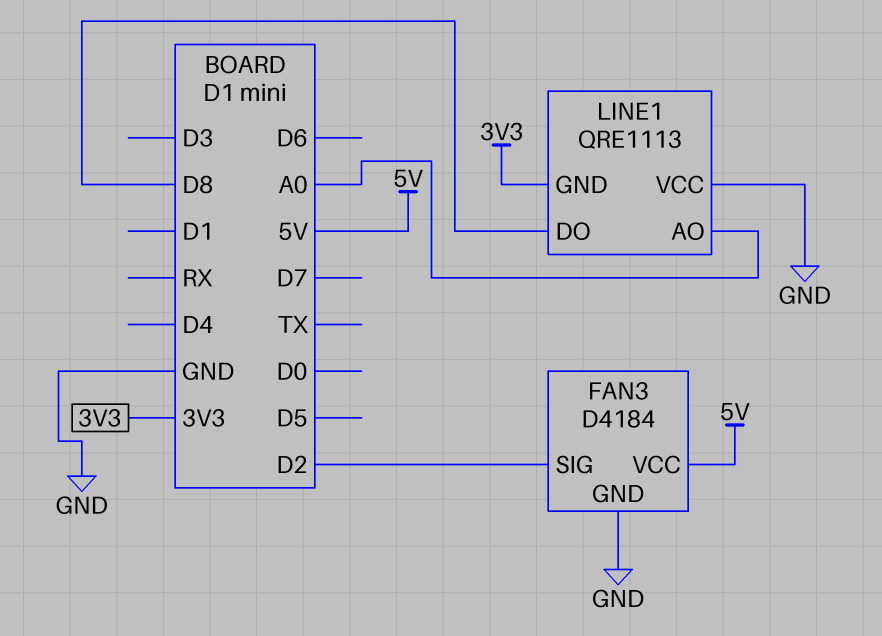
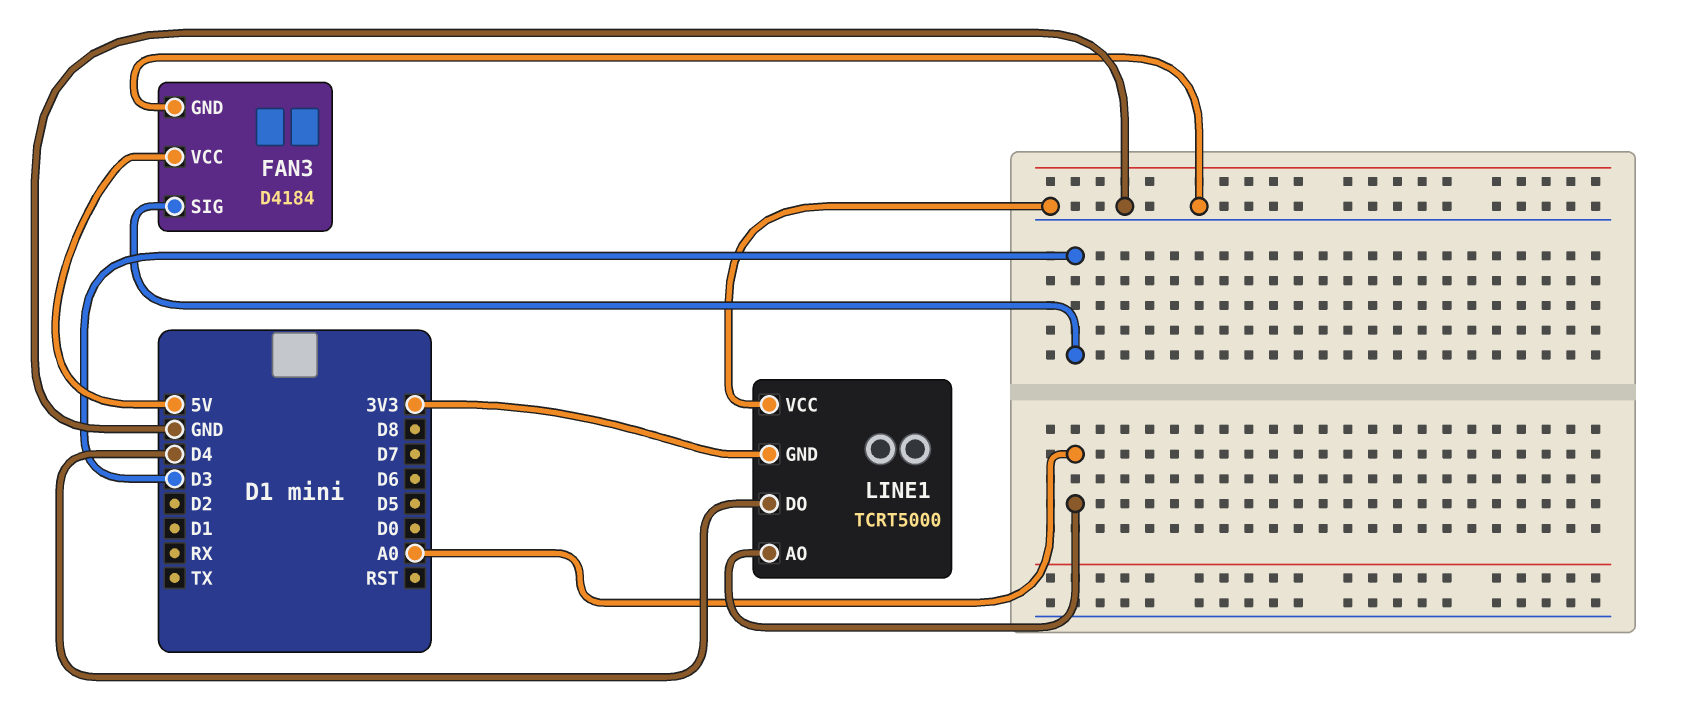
FAN3 pin SIG: D2 -> D3
LINE1: QRE1113 -> TCRT5000
LINE1 pin DO: D8 -> D4

